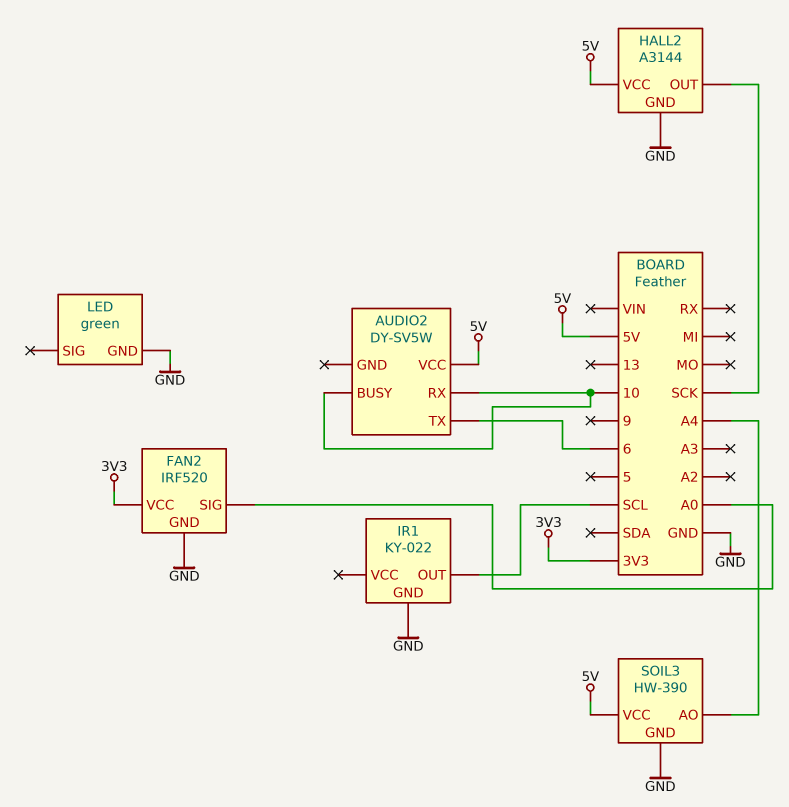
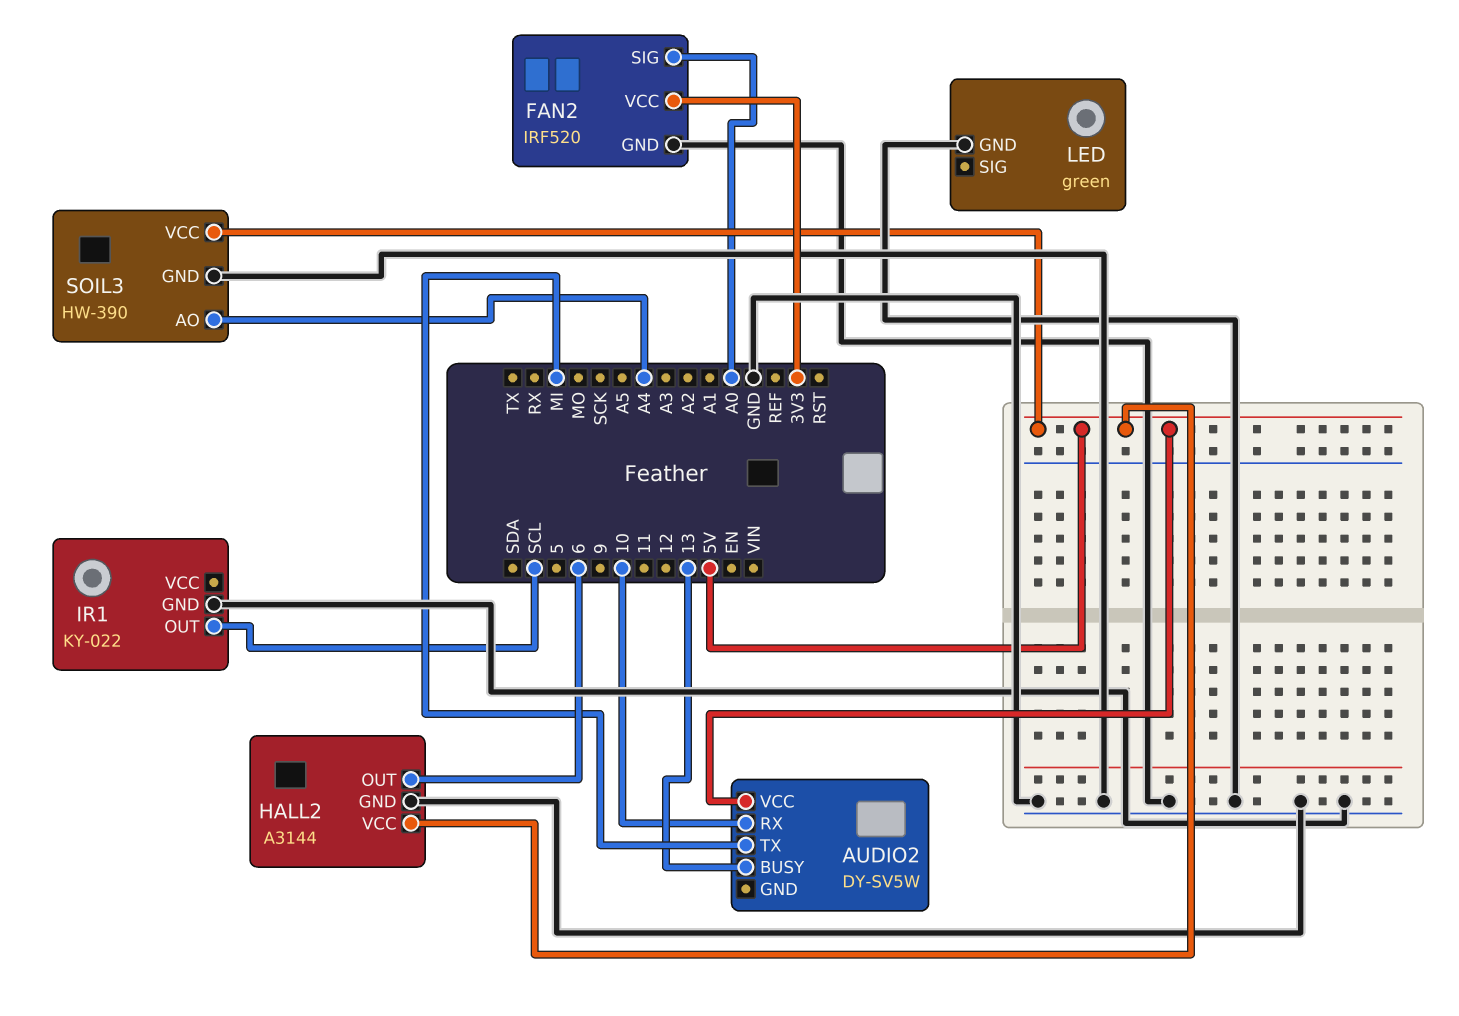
AUDIO2 pin BUSY: 10 -> 13
AUDIO2 pin TX: 6 -> MI
HALL2 pin OUT: SCK -> 6

